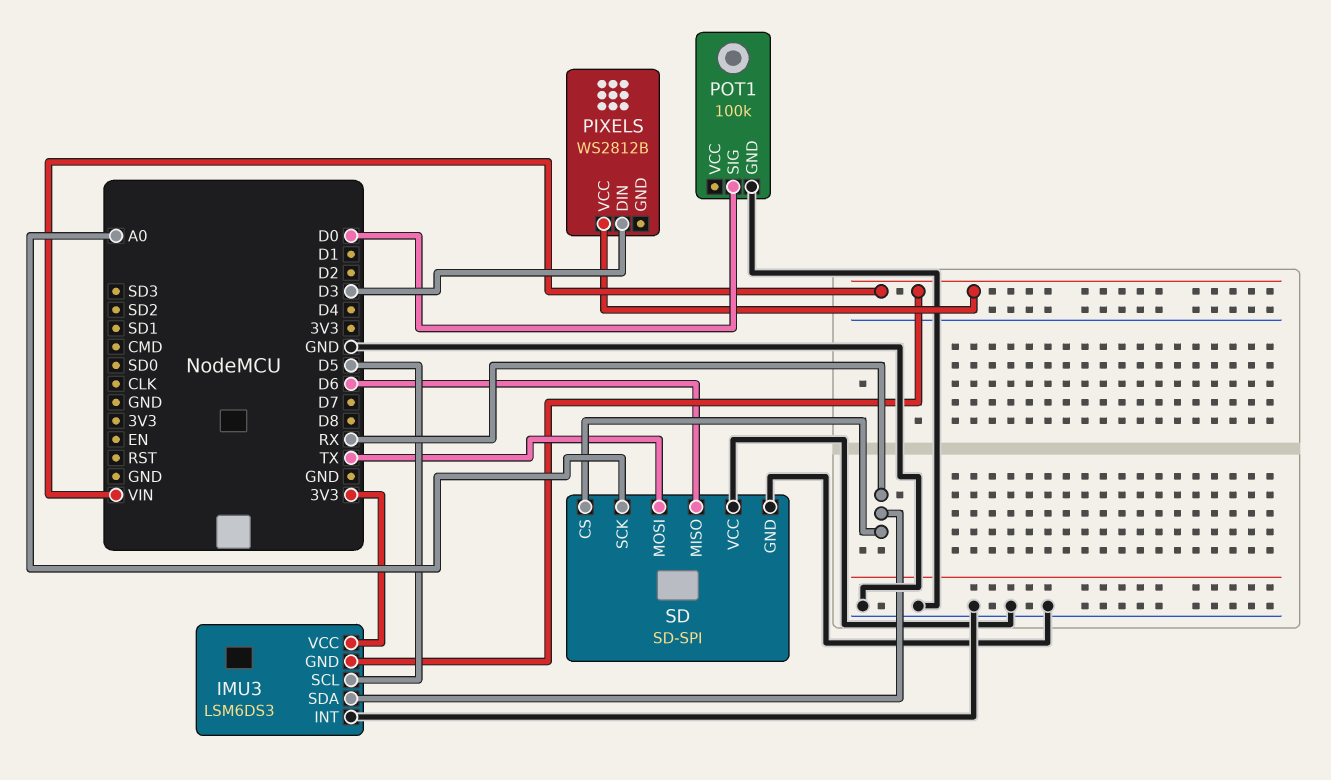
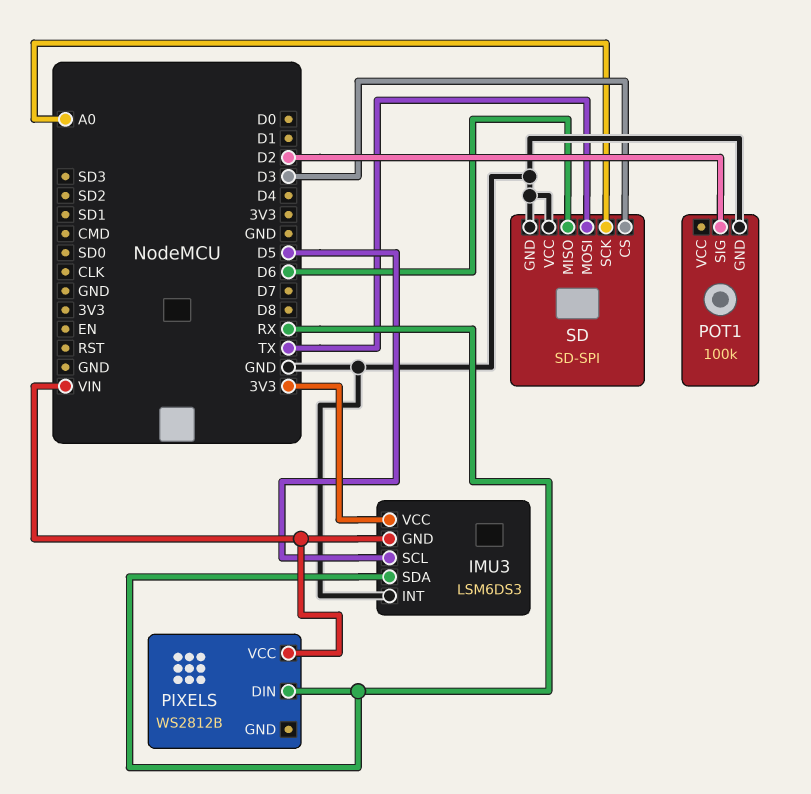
PIXELS pin DIN: D3 -> RX
POT1 pin SIG: D0 -> D2
SD pin CS: RX -> D3

